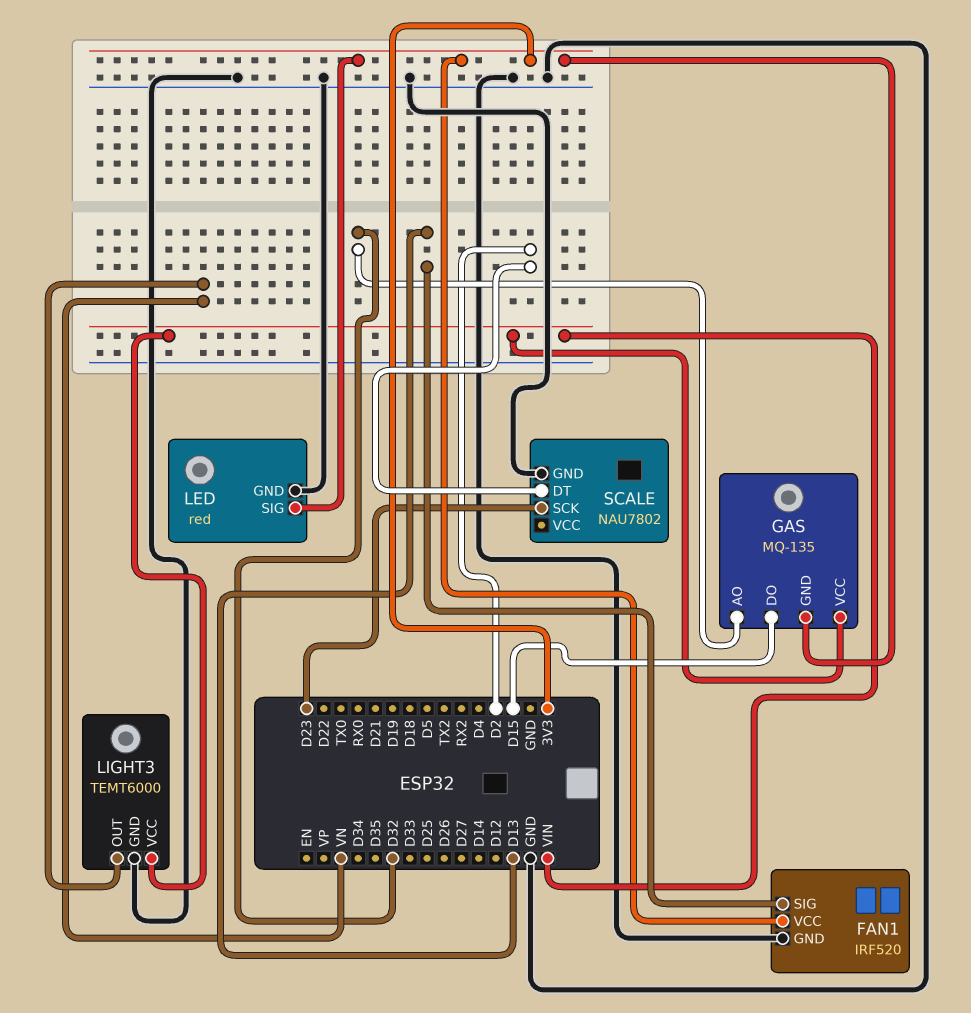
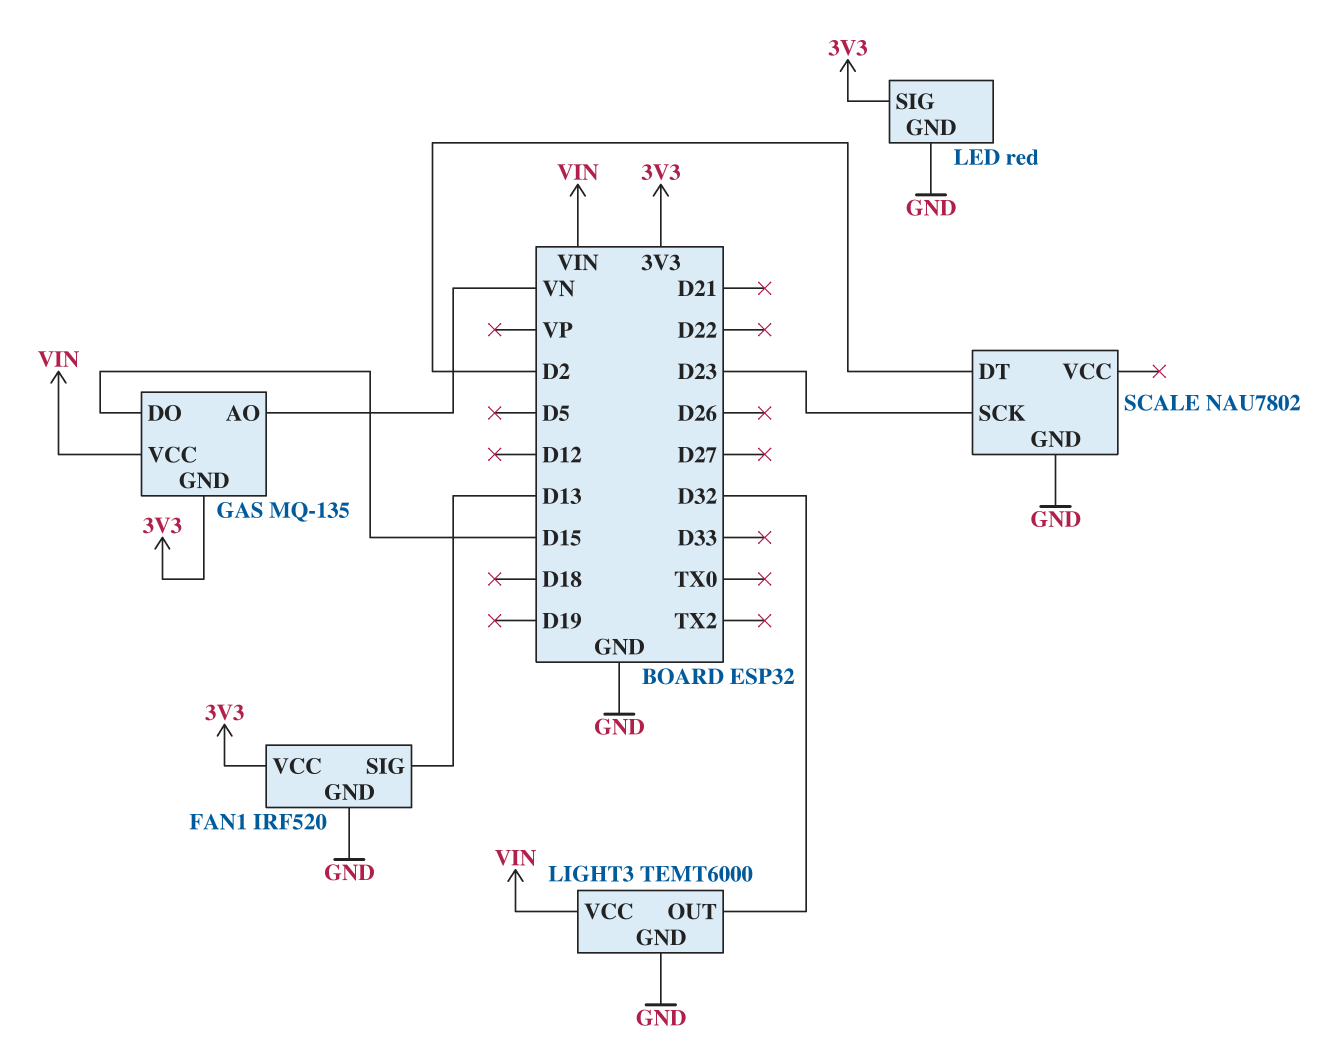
GAS pin AO: D32 -> VN
LIGHT3 pin OUT: VN -> D32

